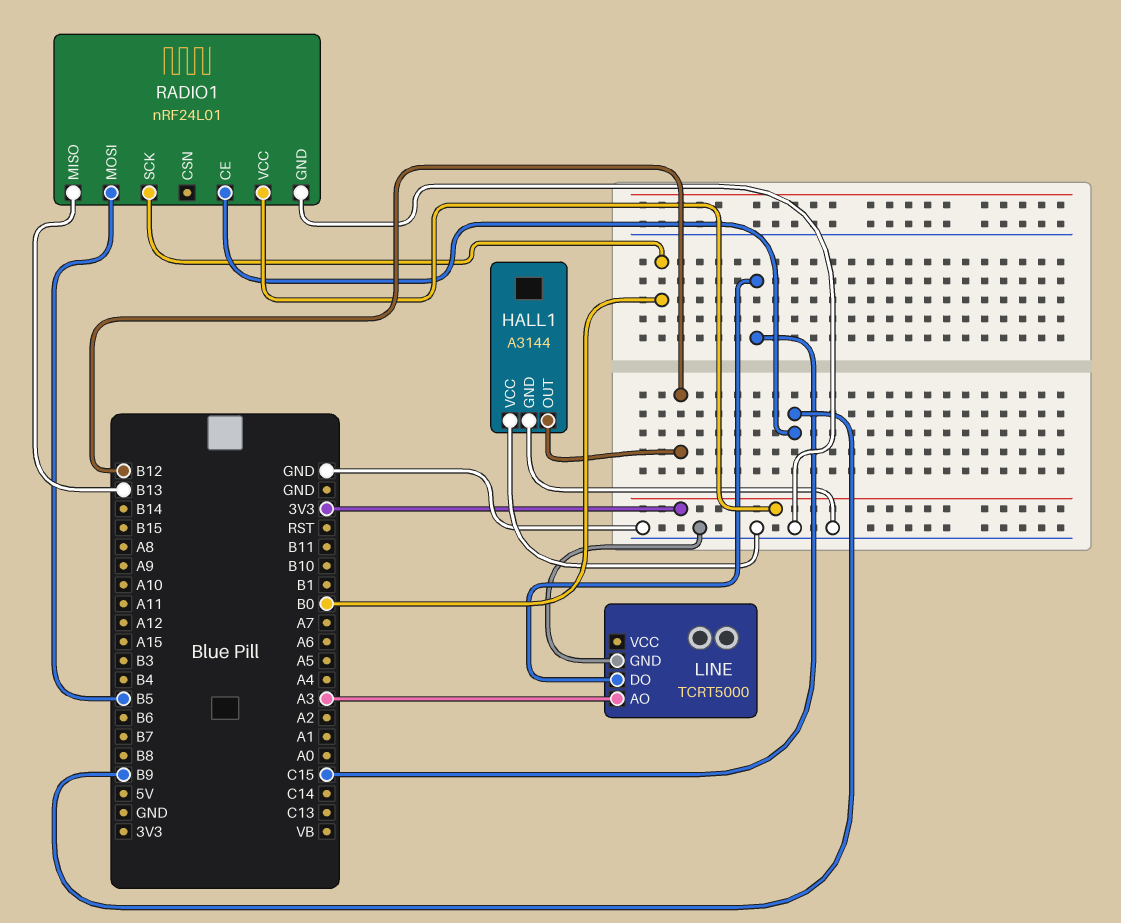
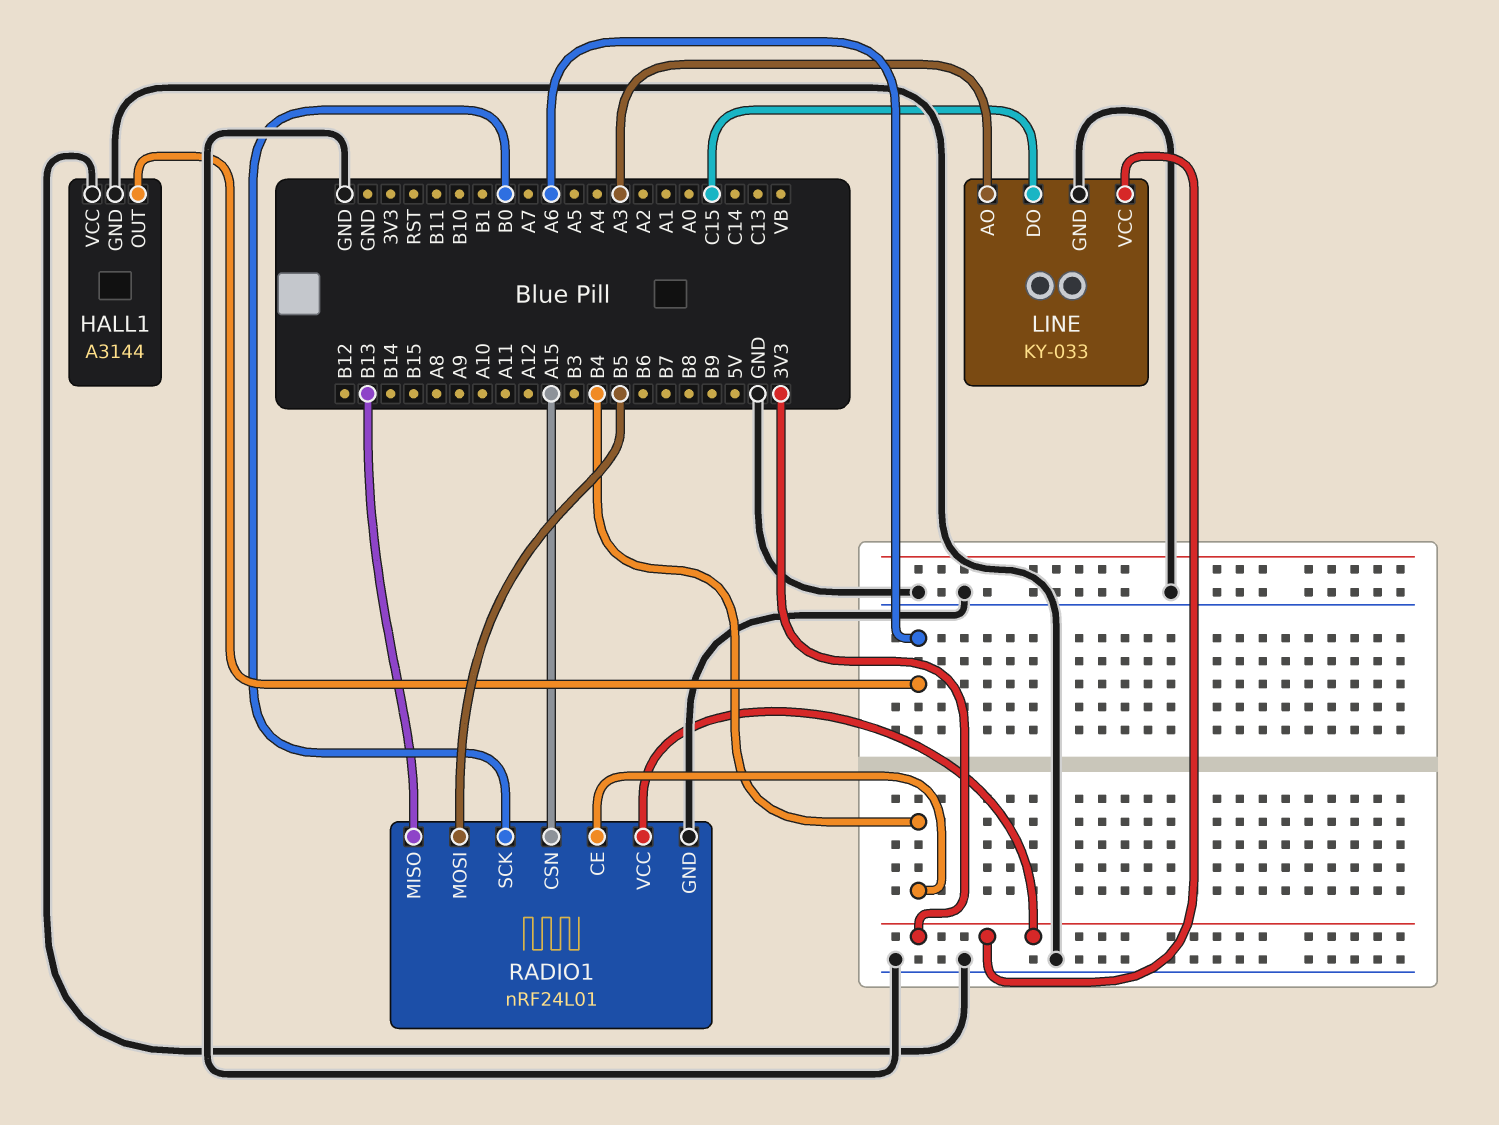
HALL1 pin OUT: B12 -> A6
LINE: TCRT5000 -> KY-033
LINE pin VCC: none -> 3V3
RADIO1 pin CE: B9 -> B4
RADIO1 pin CSN: none -> A15

